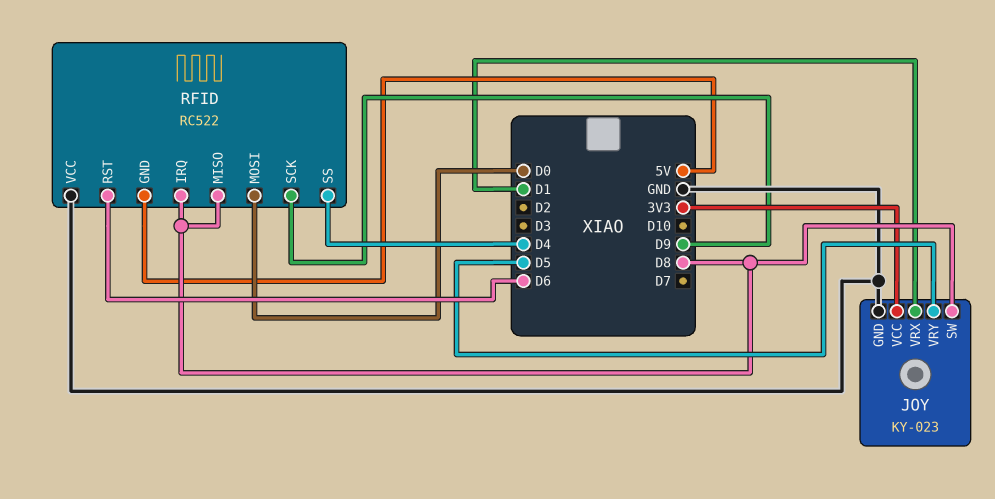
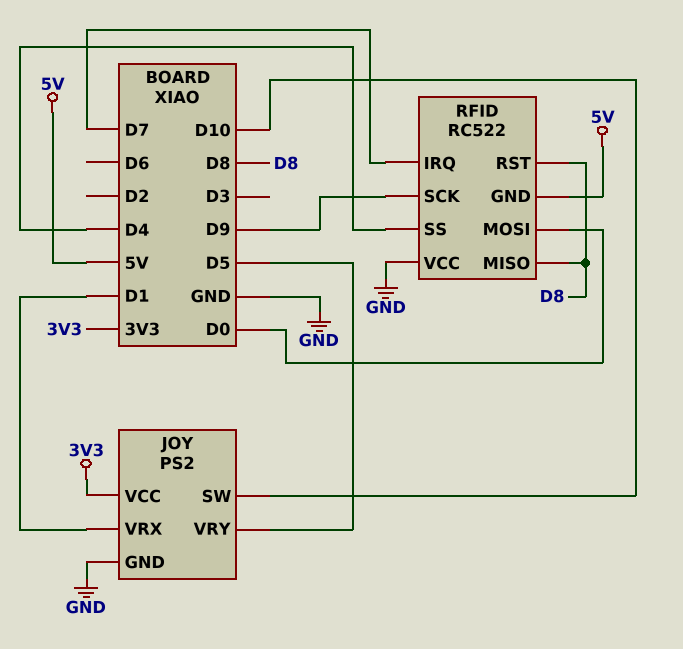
JOY: KY-023 -> PS2
JOY pin SW: D8 -> D10
RFID pin IRQ: D8 -> D7
RFID pin RST: D6 -> D8

